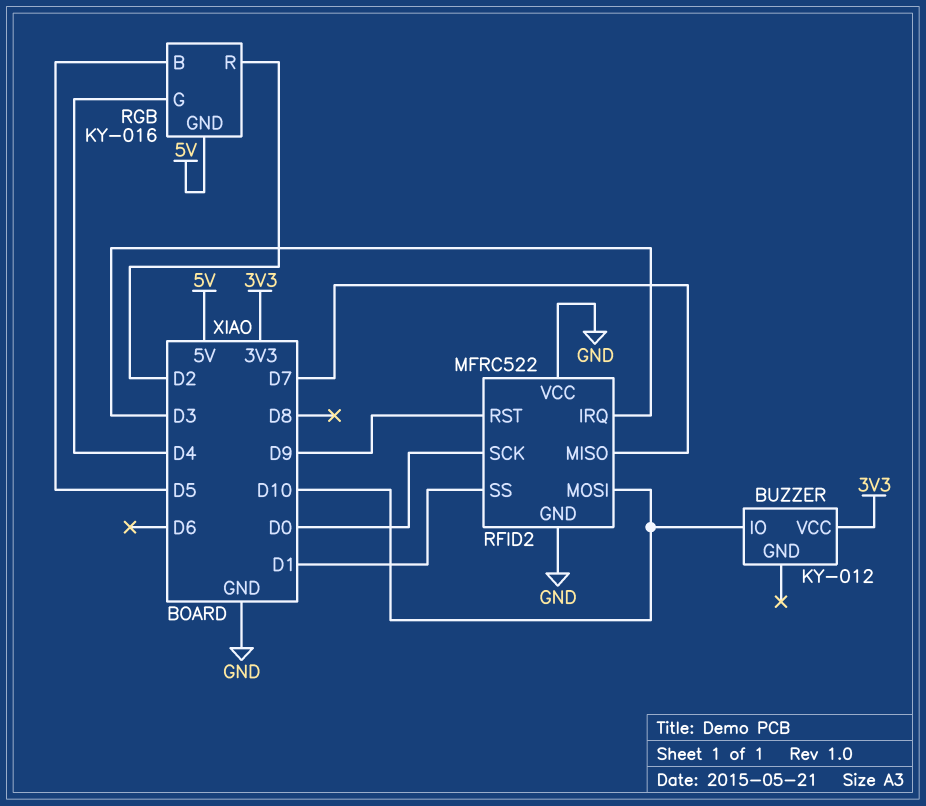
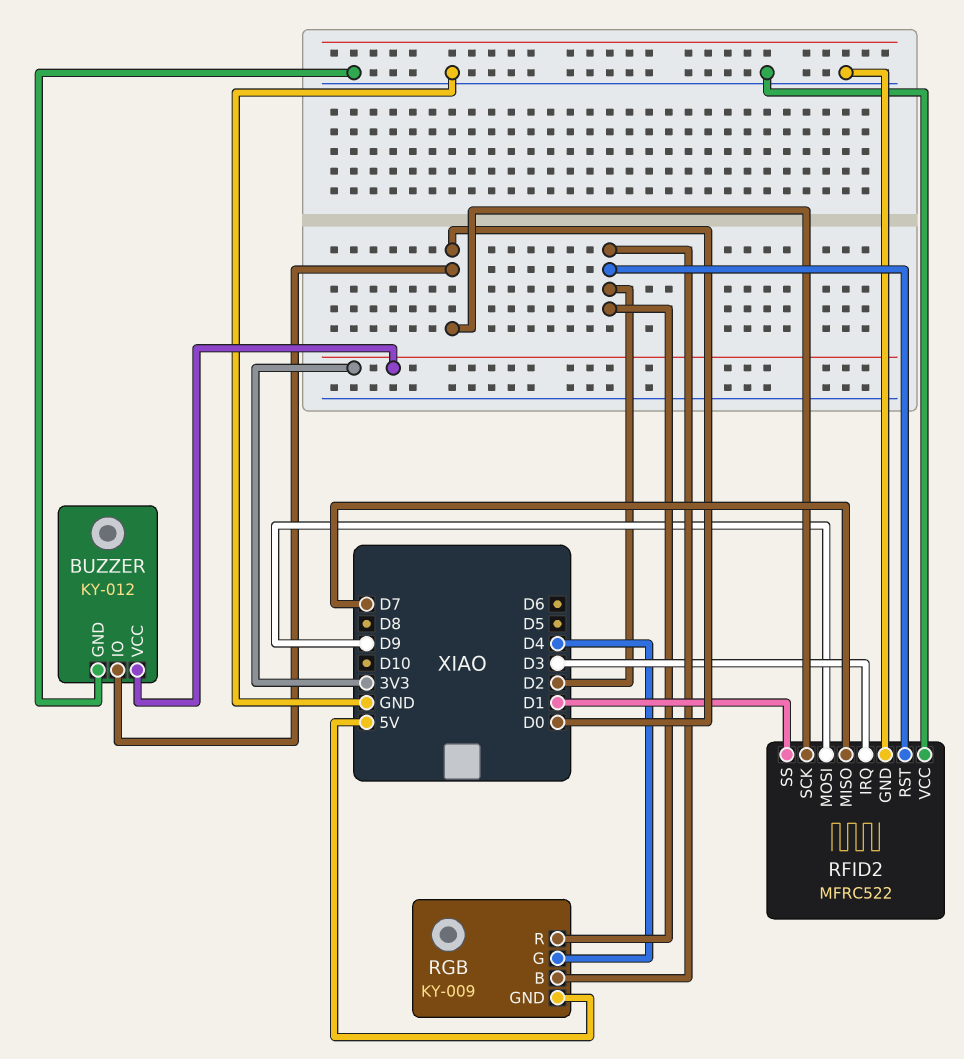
BUZZER pin GND: none -> GND
BUZZER pin IO: D10 -> D0
RFID2 pin MOSI: D10 -> D9
RFID2 pin RST: D9 -> D2
RGB: KY-016 -> KY-009
RGB pin B: D5 -> D2

